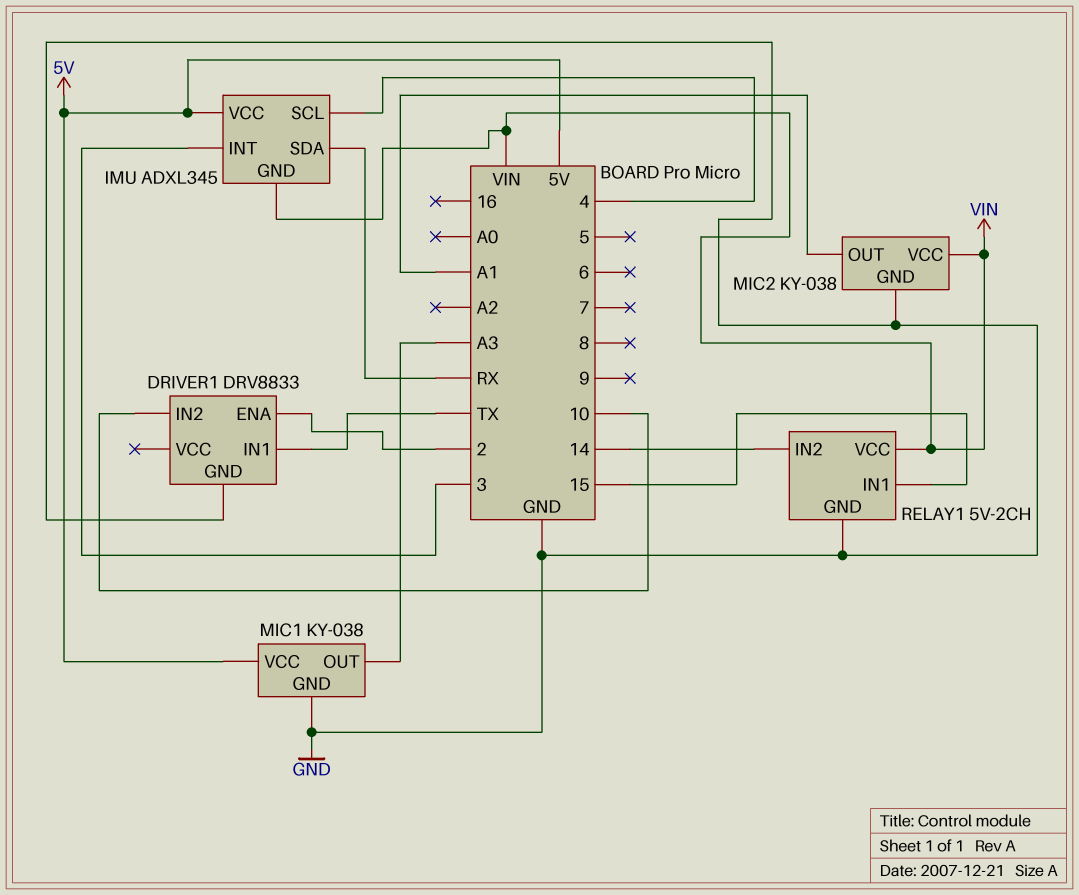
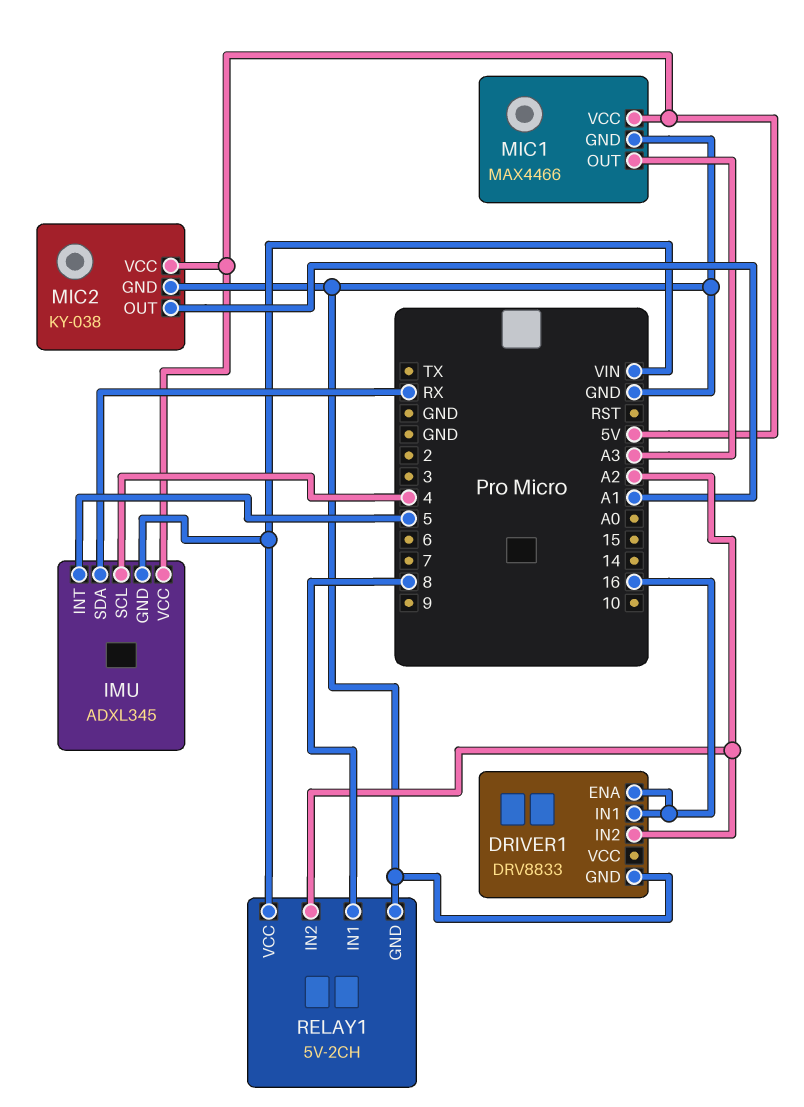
DRIVER1 pin ENA: 2 -> 16
DRIVER1 pin IN1: TX -> 16
DRIVER1 pin IN2: 10 -> A2
IMU pin INT: 3 -> 5
MIC1: KY-038 -> MAX4466
MIC2 pin VCC: VIN -> 5V
RELAY1 pin IN1: 15 -> 8
RELAY1 pin IN2: 14 -> A2

